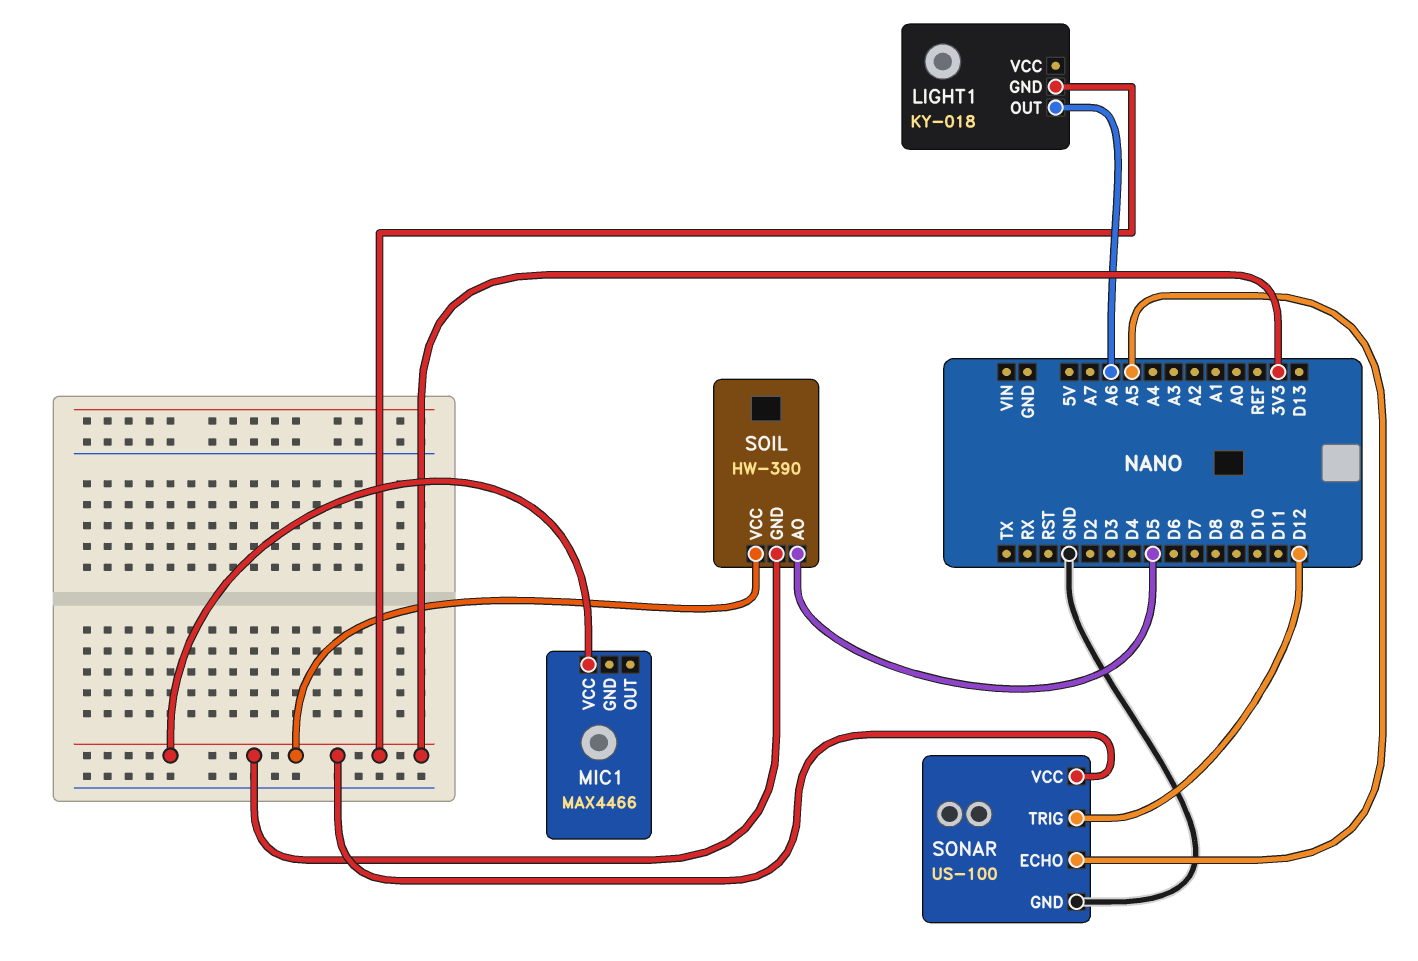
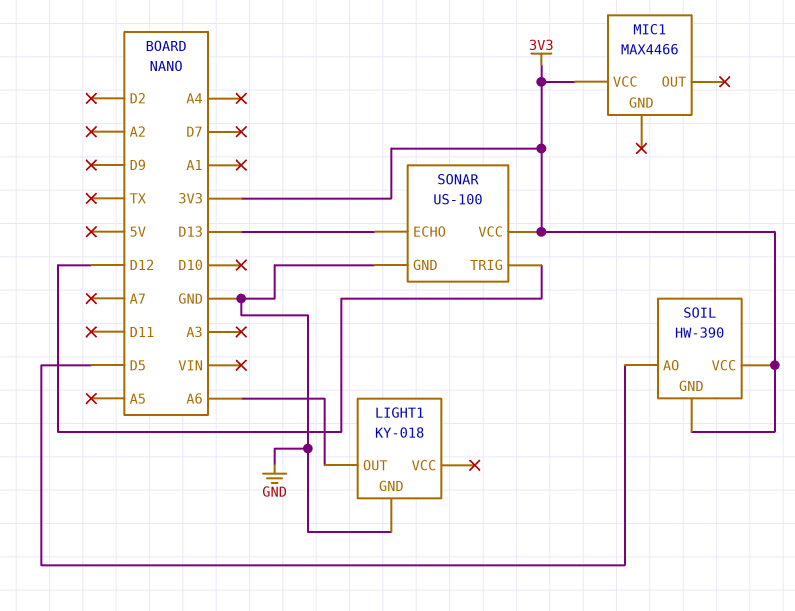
LIGHT1 pin GND: 3V3 -> GND
SONAR pin ECHO: A5 -> D13

